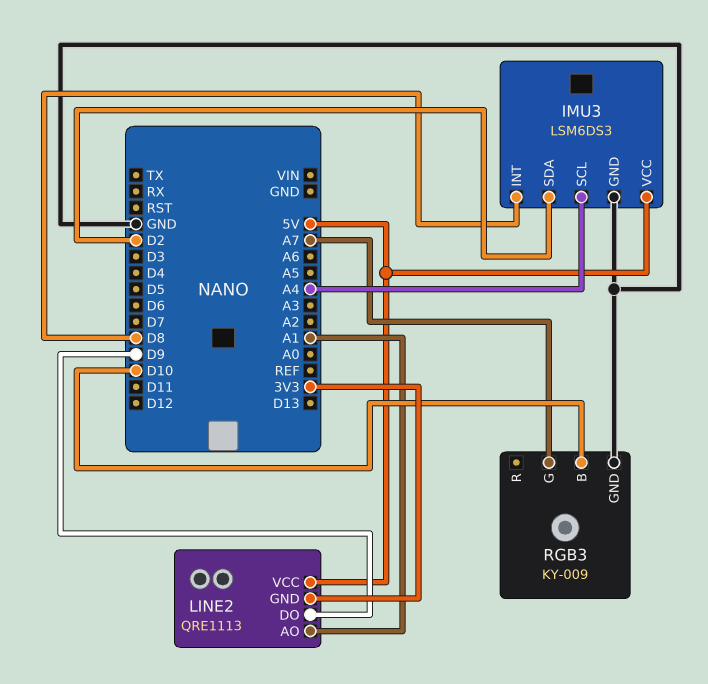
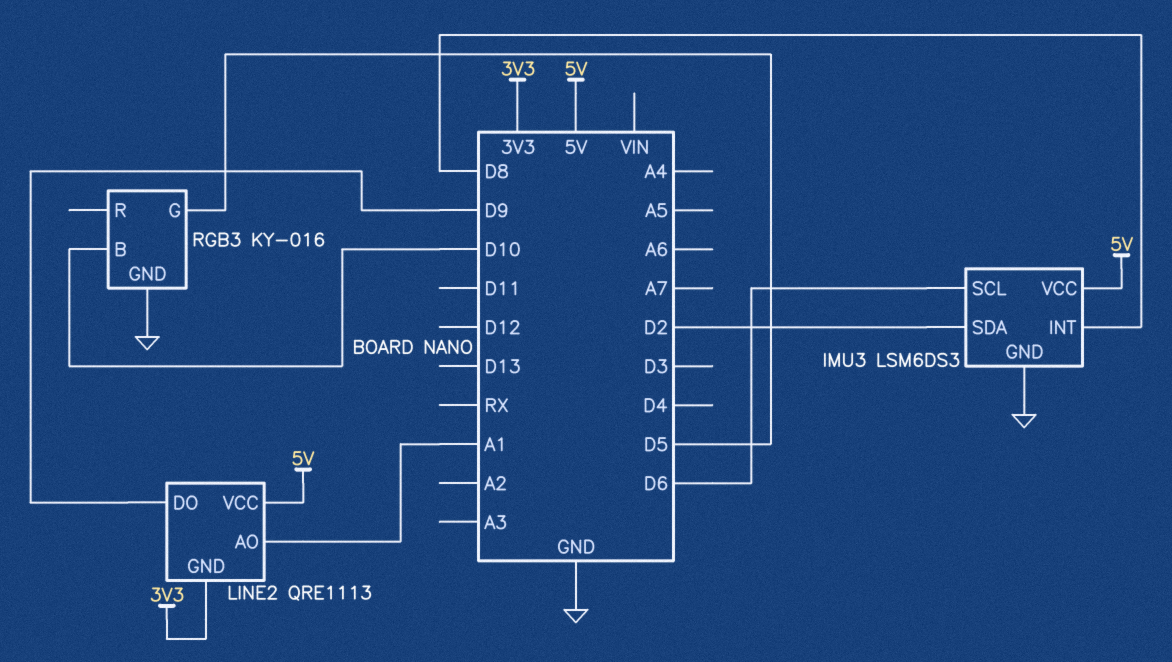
IMU3 pin SCL: A4 -> D6
RGB3: KY-009 -> KY-016
RGB3 pin G: A7 -> D5

